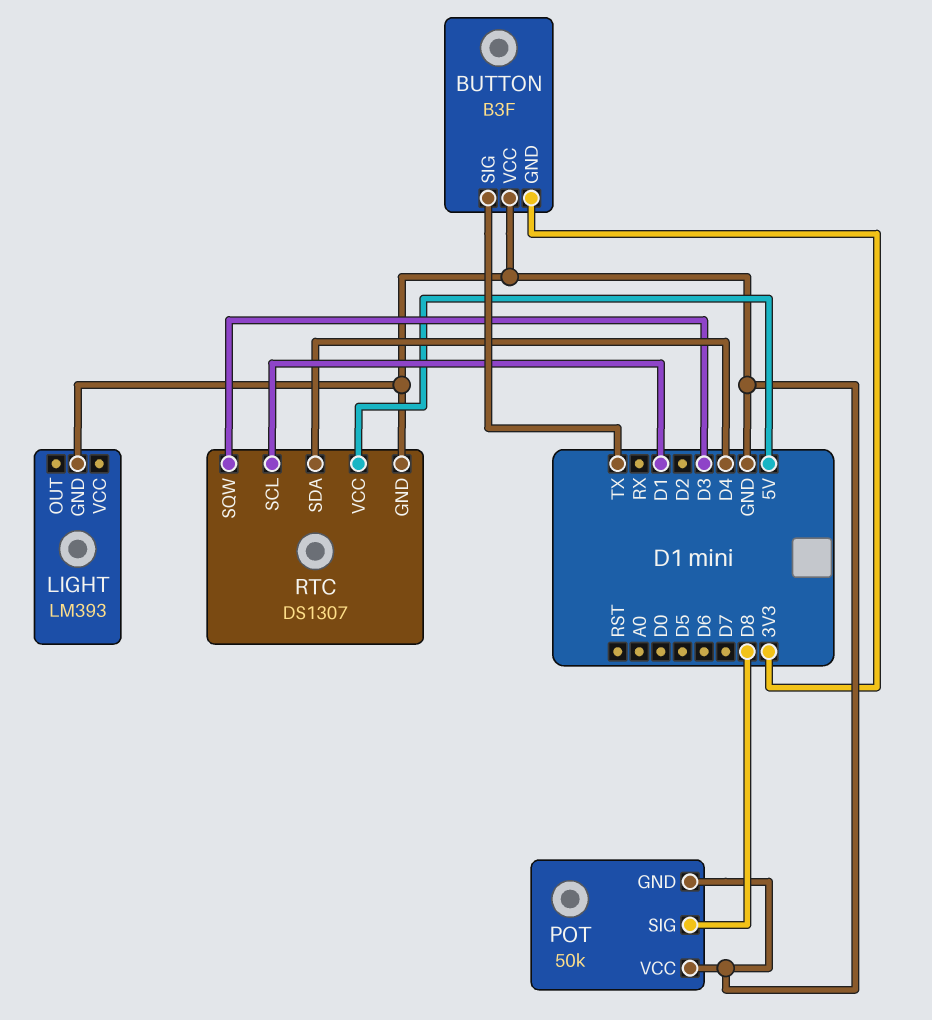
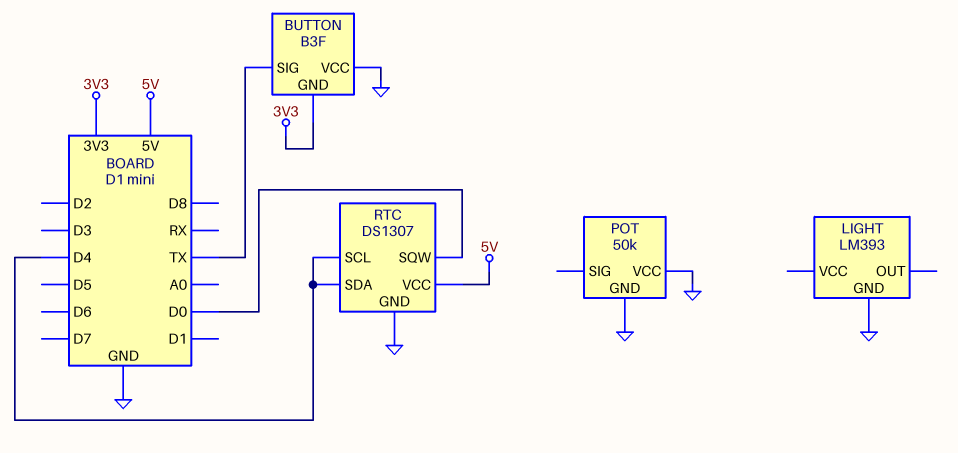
POT pin SIG: D8 -> none
RTC pin SCL: D1 -> D4
RTC pin SQW: D3 -> D0

